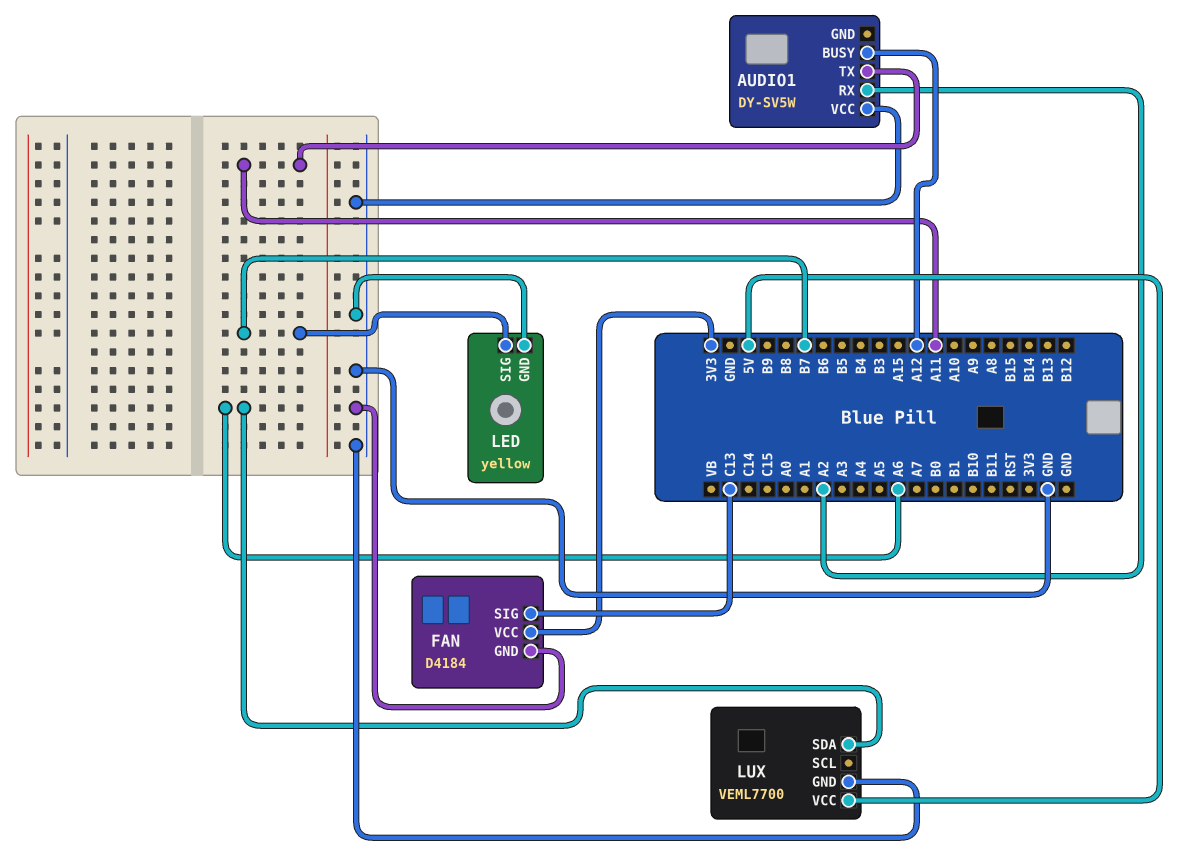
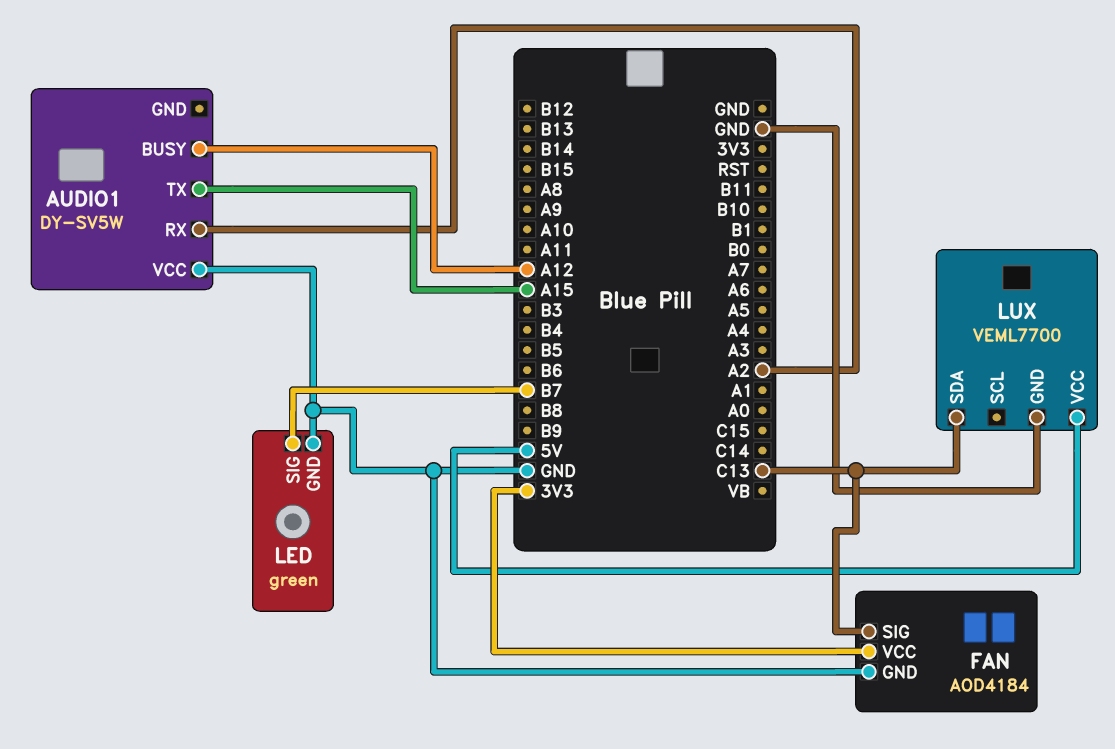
AUDIO1 pin TX: A11 -> A15
FAN: D4184 -> AOD4184
LED: yellow -> green
LUX pin SDA: A6 -> C13

